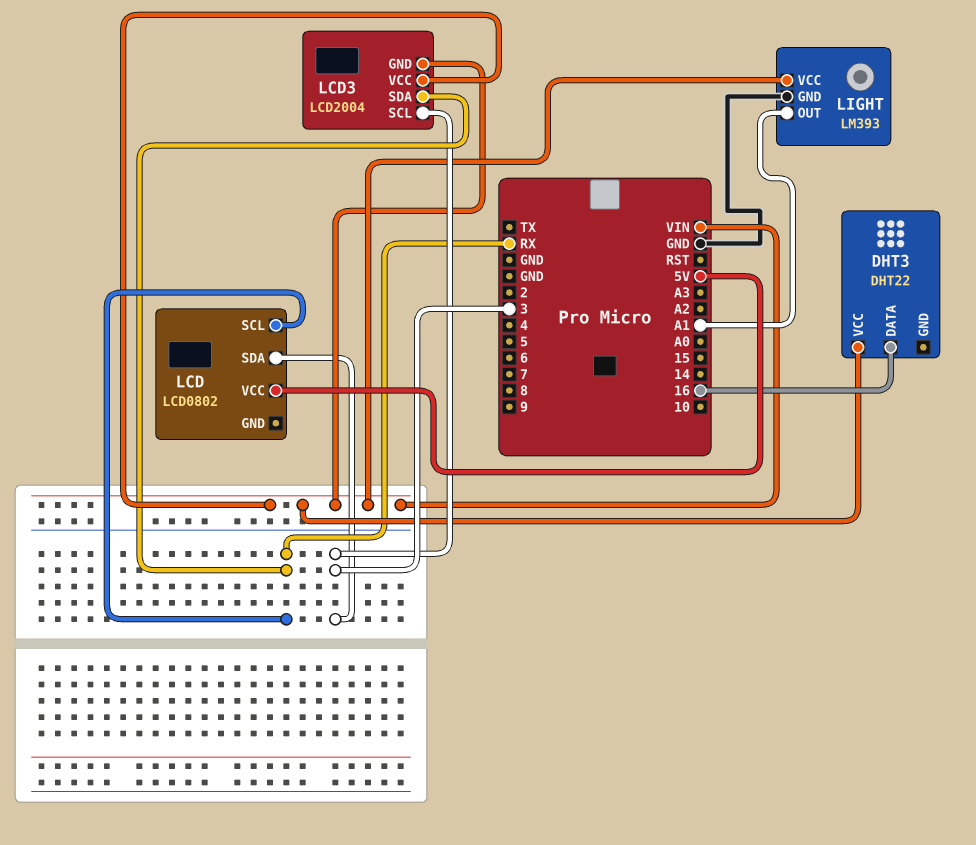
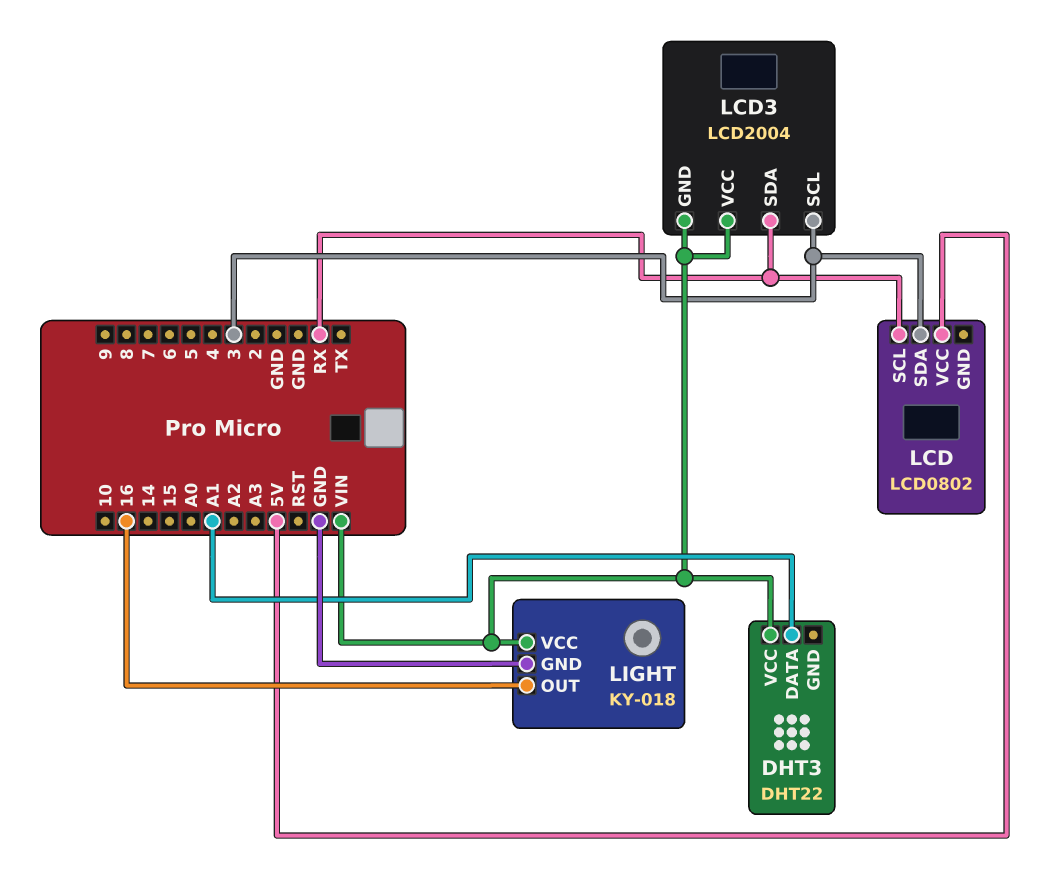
DHT3 pin DATA: 16 -> A1
LIGHT: LM393 -> KY-018
LIGHT pin OUT: A1 -> 16

